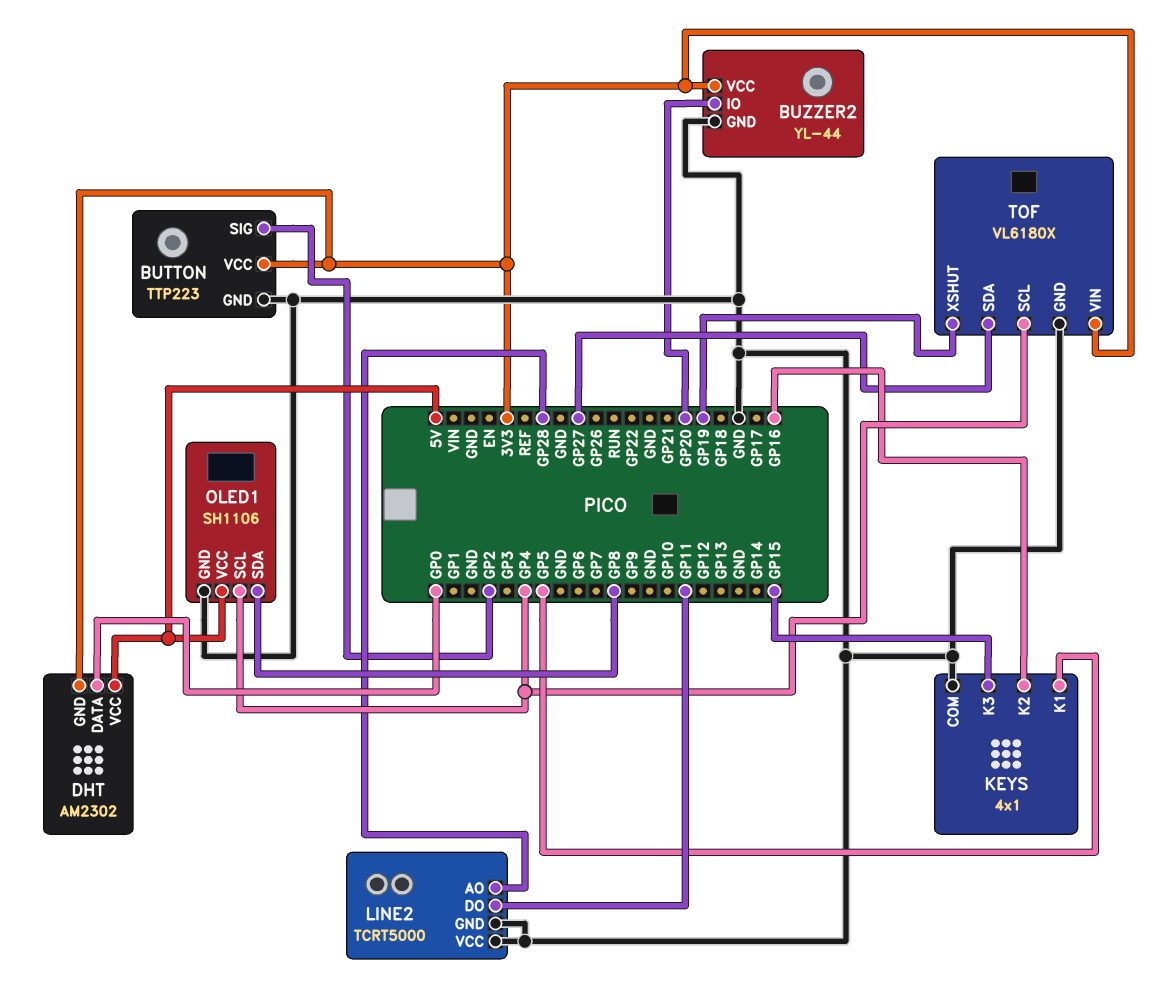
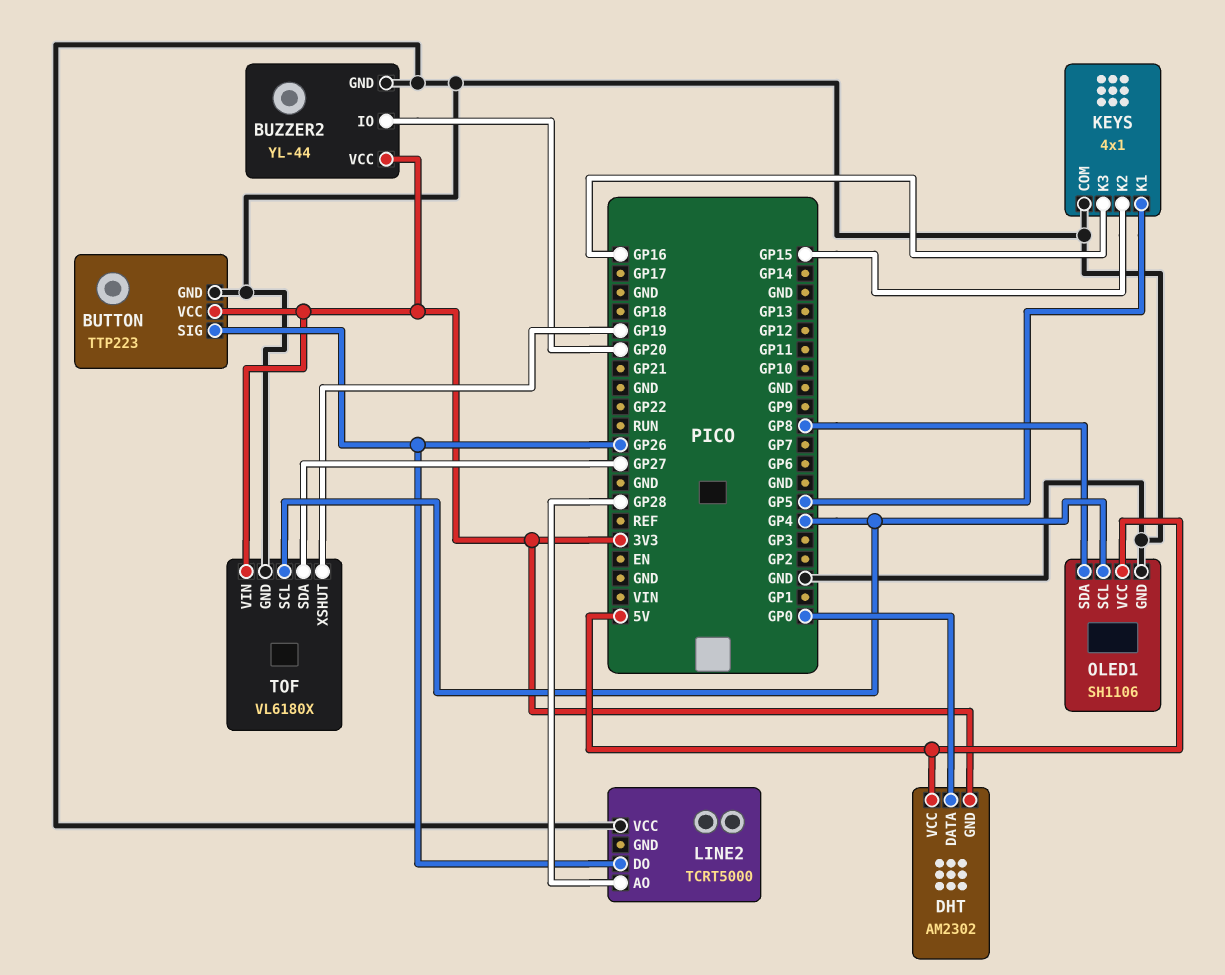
BUTTON pin SIG: GP2 -> GP26
KEYS pin K2: GP16 -> GP15
KEYS pin K3: GP15 -> GP16
LINE2 pin DO: GP11 -> GP26
LINE2 pin GND: GND -> none

